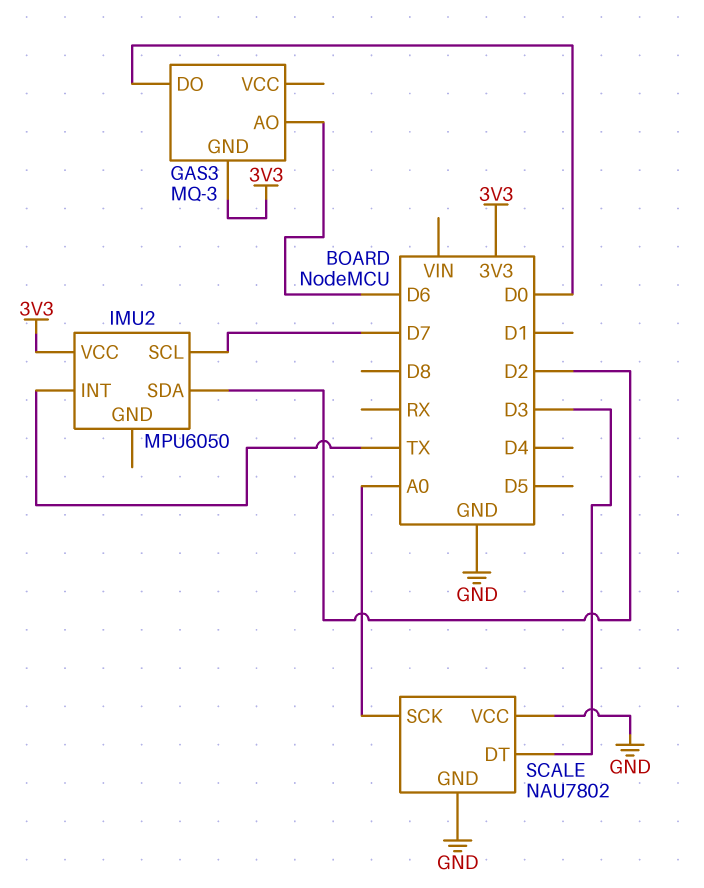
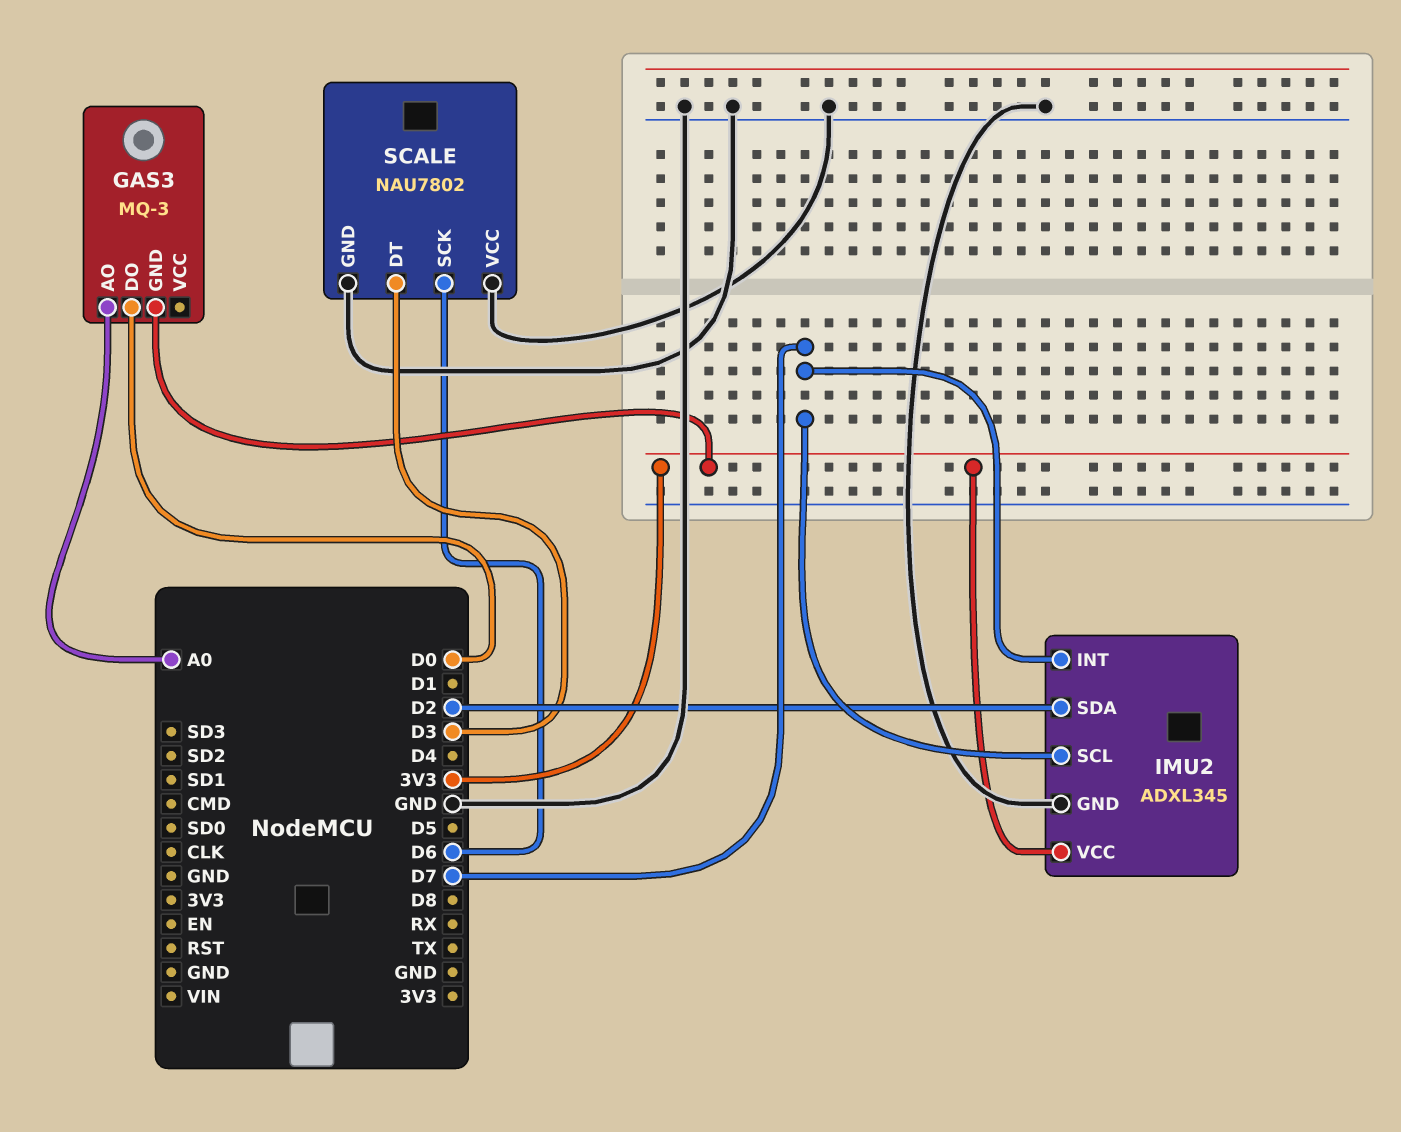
GAS3 pin AO: D6 -> A0
IMU2: MPU6050 -> ADXL345
IMU2 pin GND: none -> GND
IMU2 pin INT: TX -> D7
SCALE pin SCK: A0 -> D6

